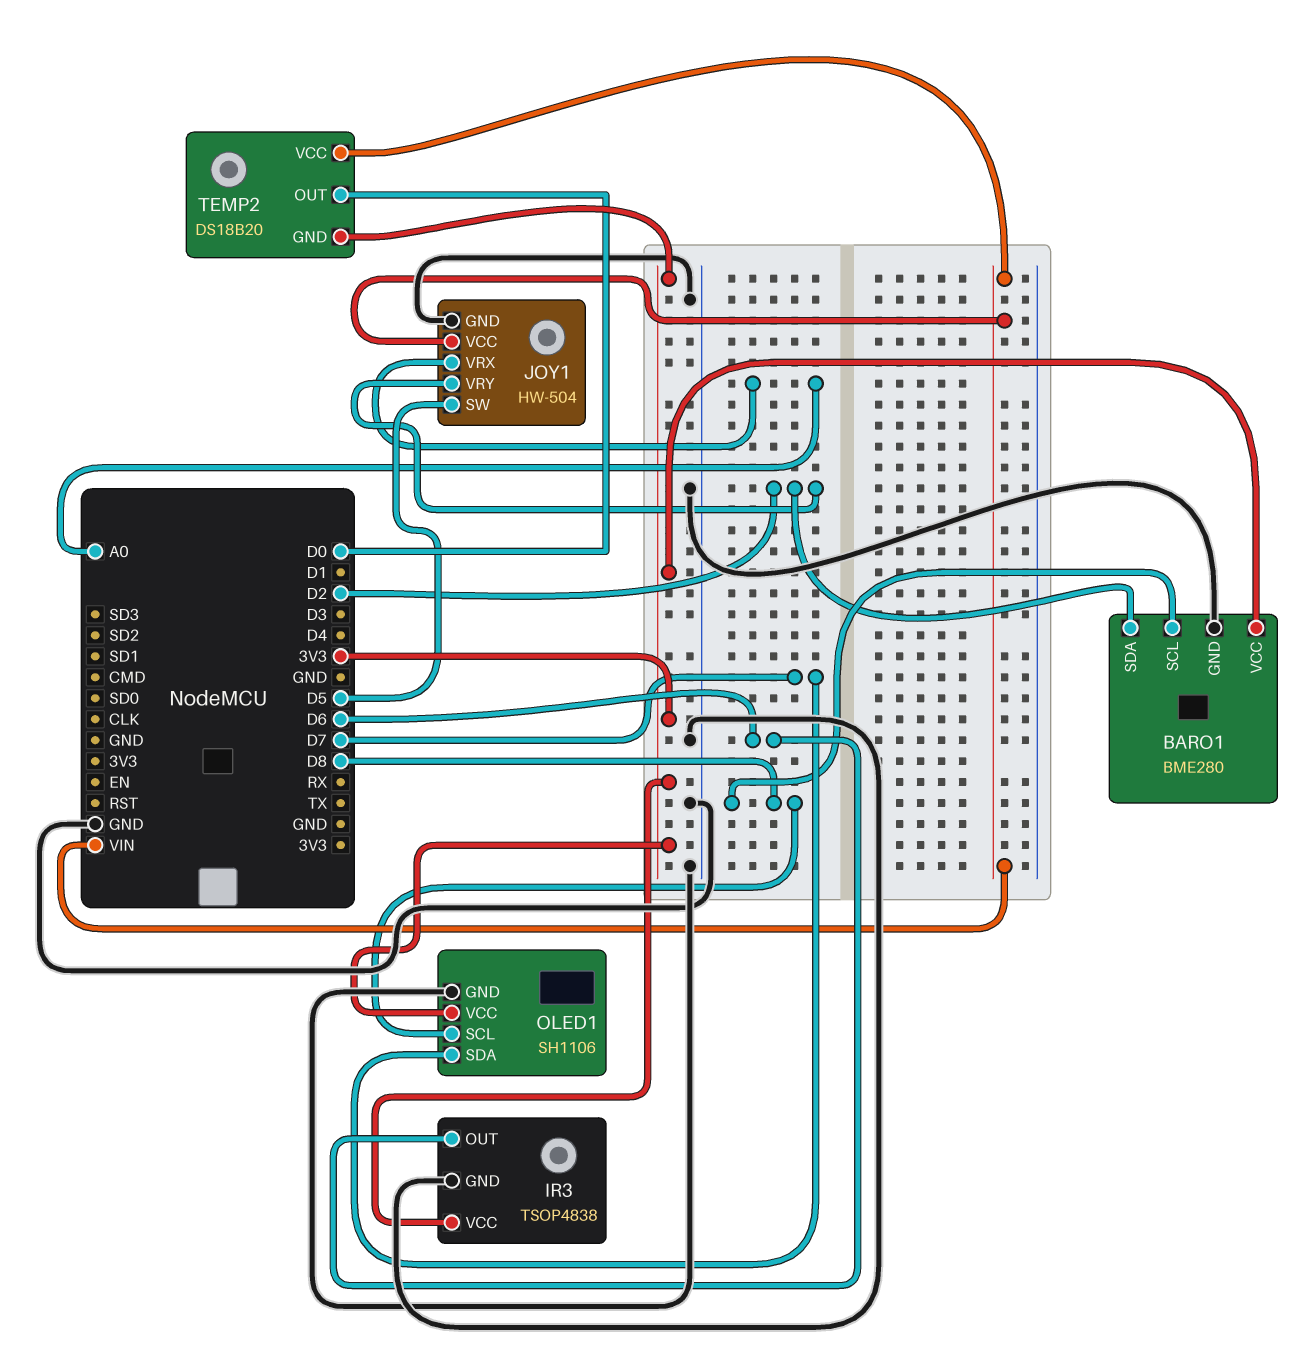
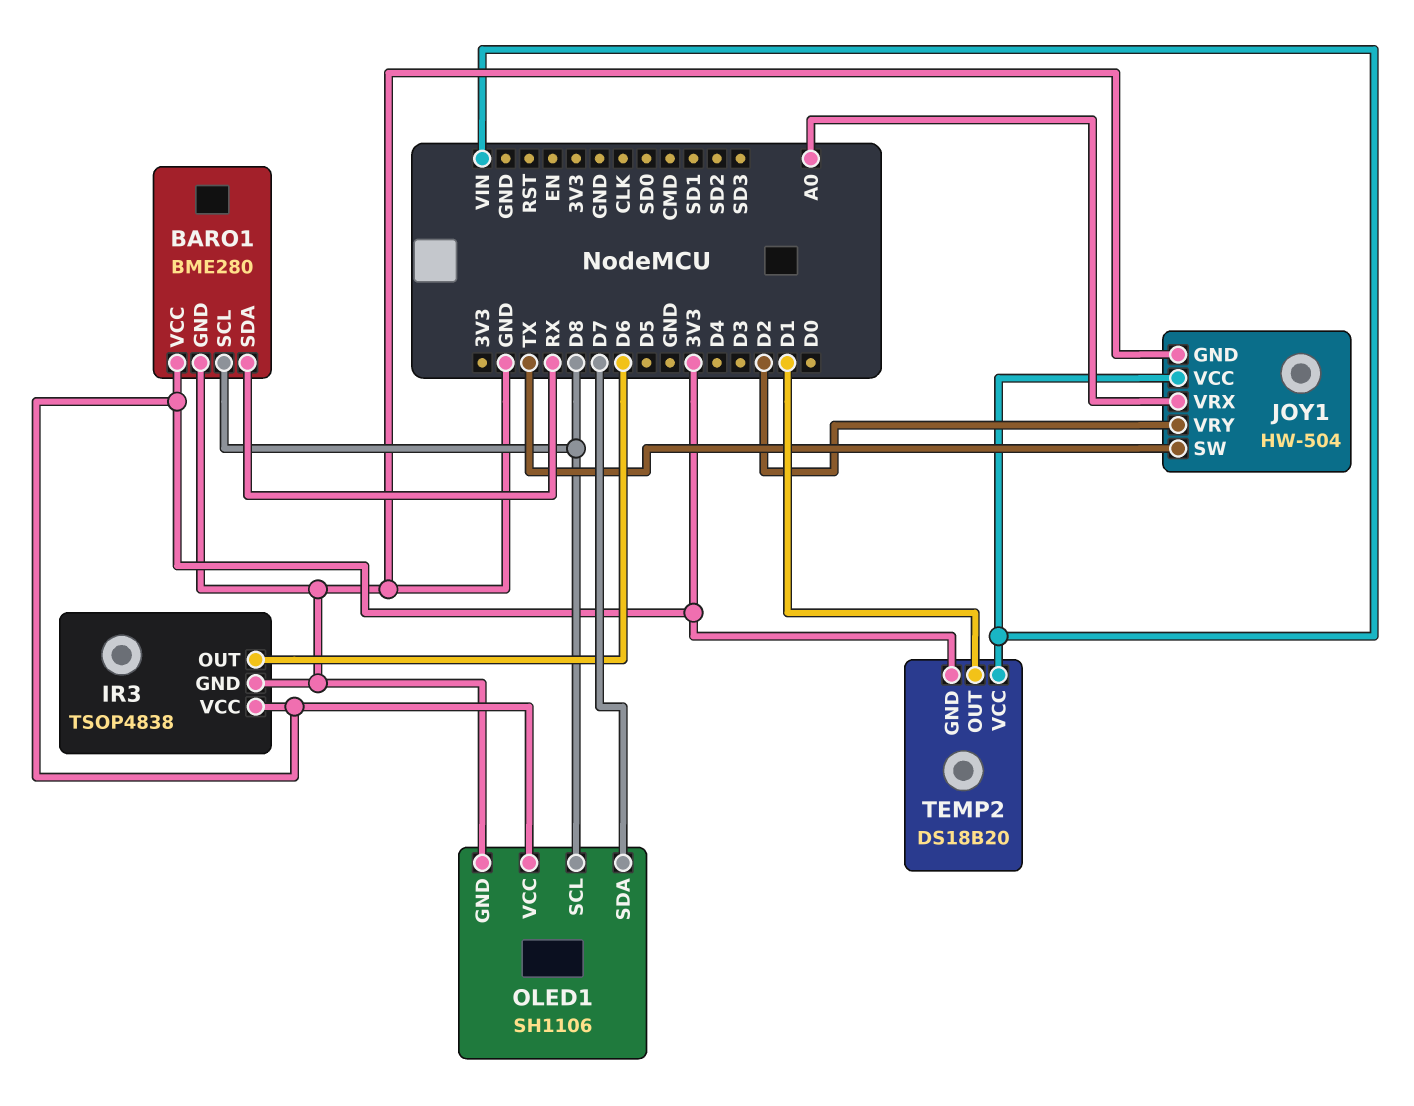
BARO1 pin SDA: D2 -> RX
JOY1 pin SW: D5 -> TX
TEMP2 pin OUT: D0 -> D1

